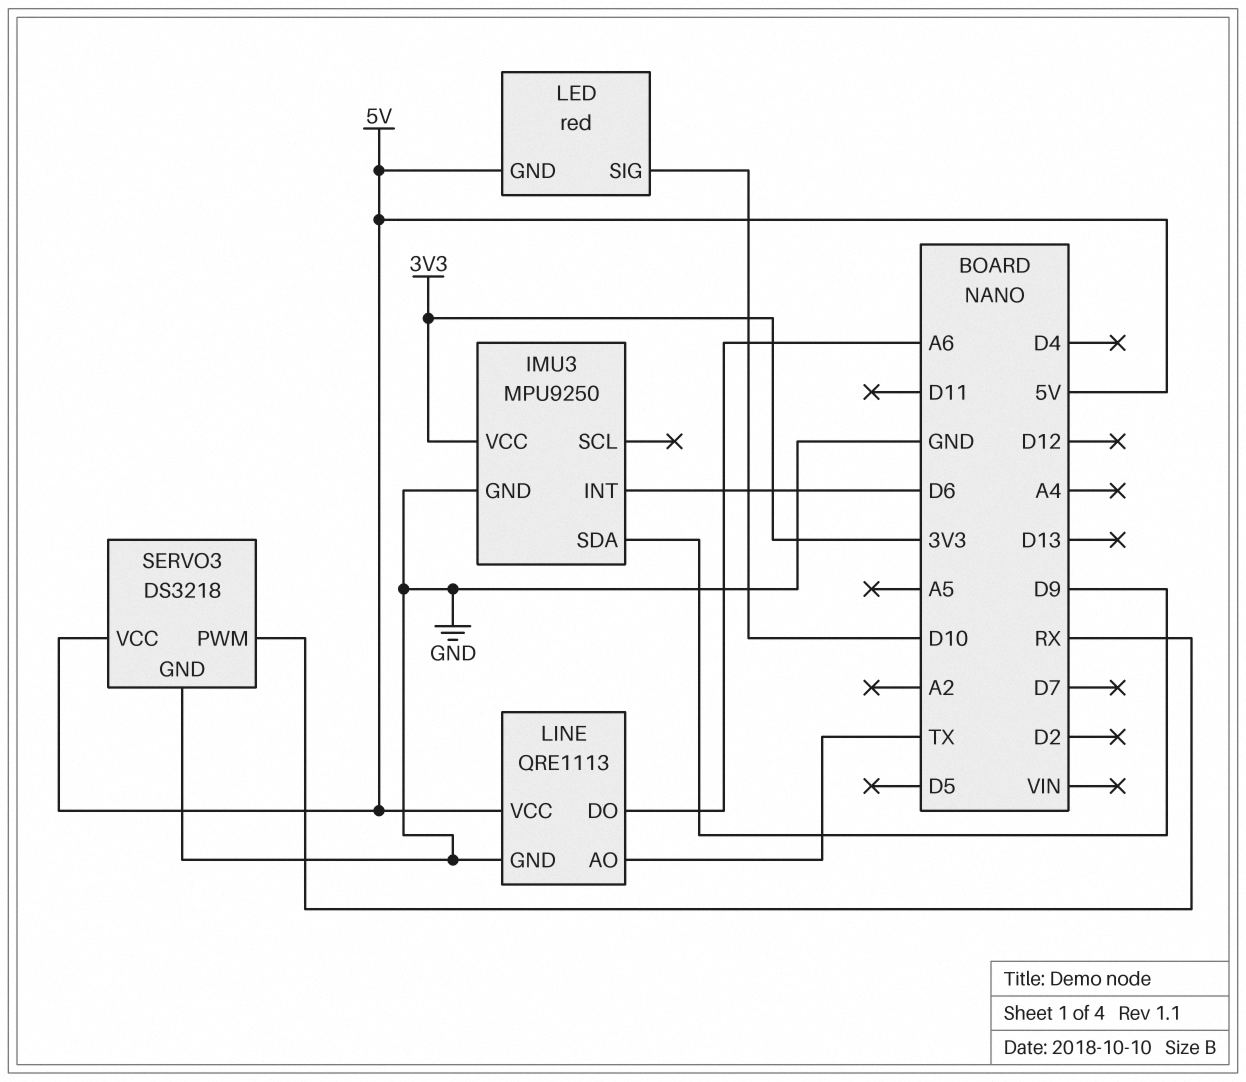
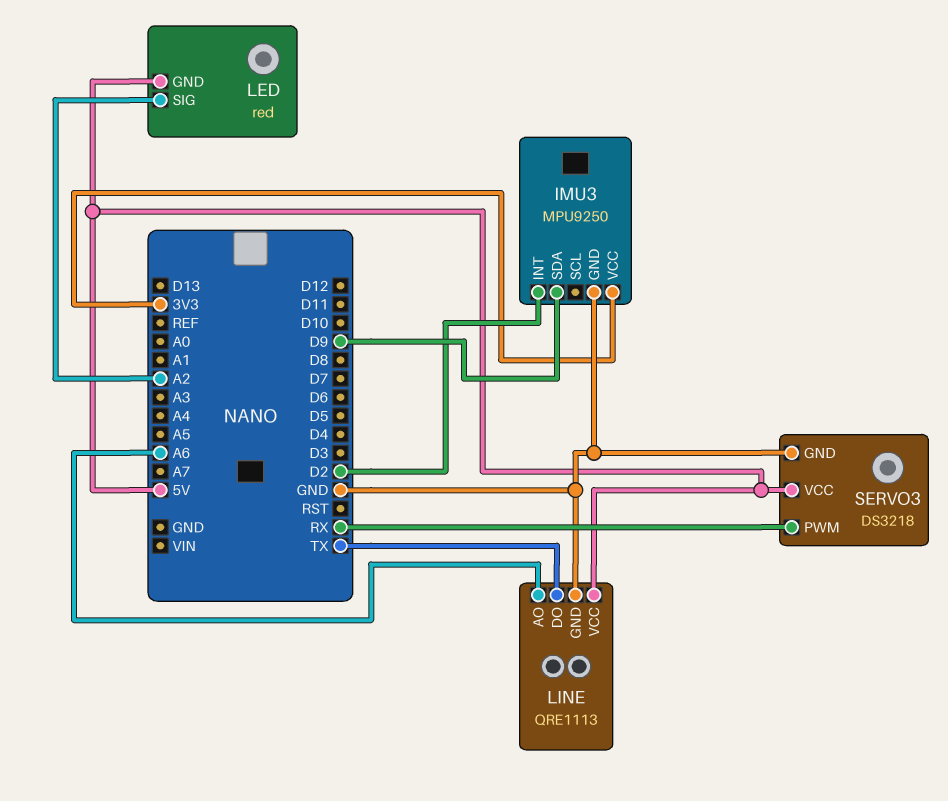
IMU3 pin INT: D6 -> D2
LED pin SIG: D10 -> A2
LINE pin AO: TX -> A6
LINE pin DO: A6 -> TX

